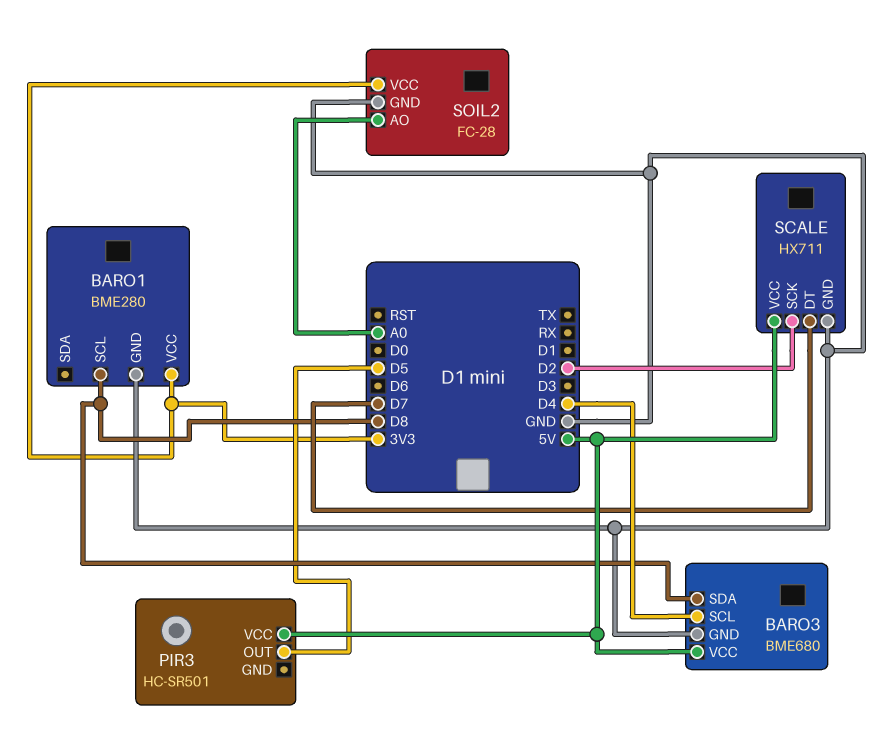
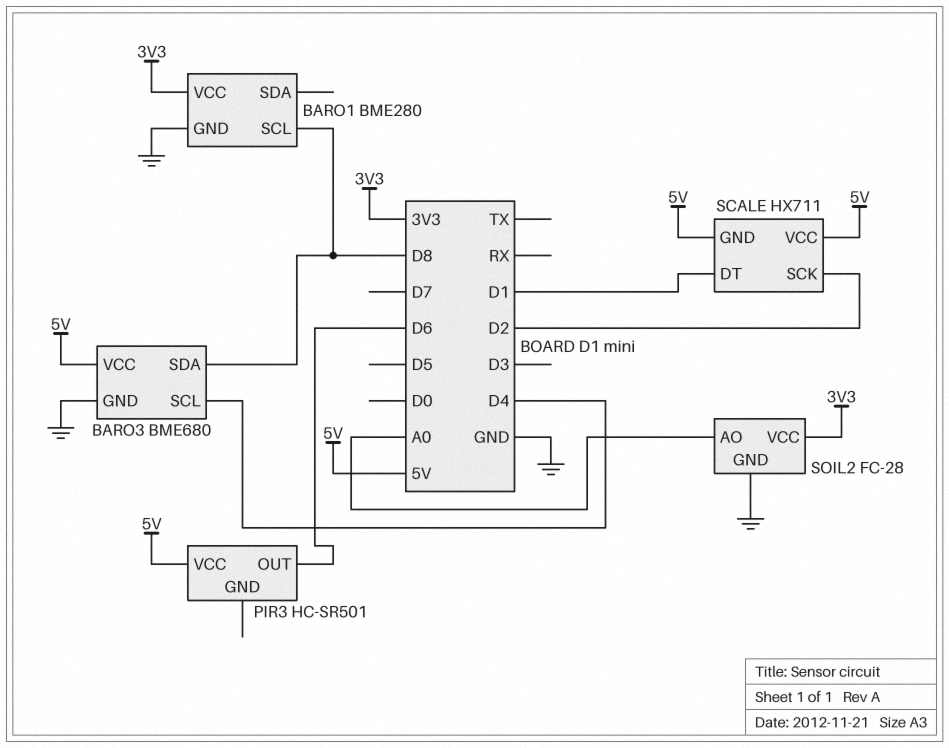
PIR3 pin OUT: D5 -> D6
SCALE pin DT: D7 -> D1
SCALE pin GND: GND -> 5V

